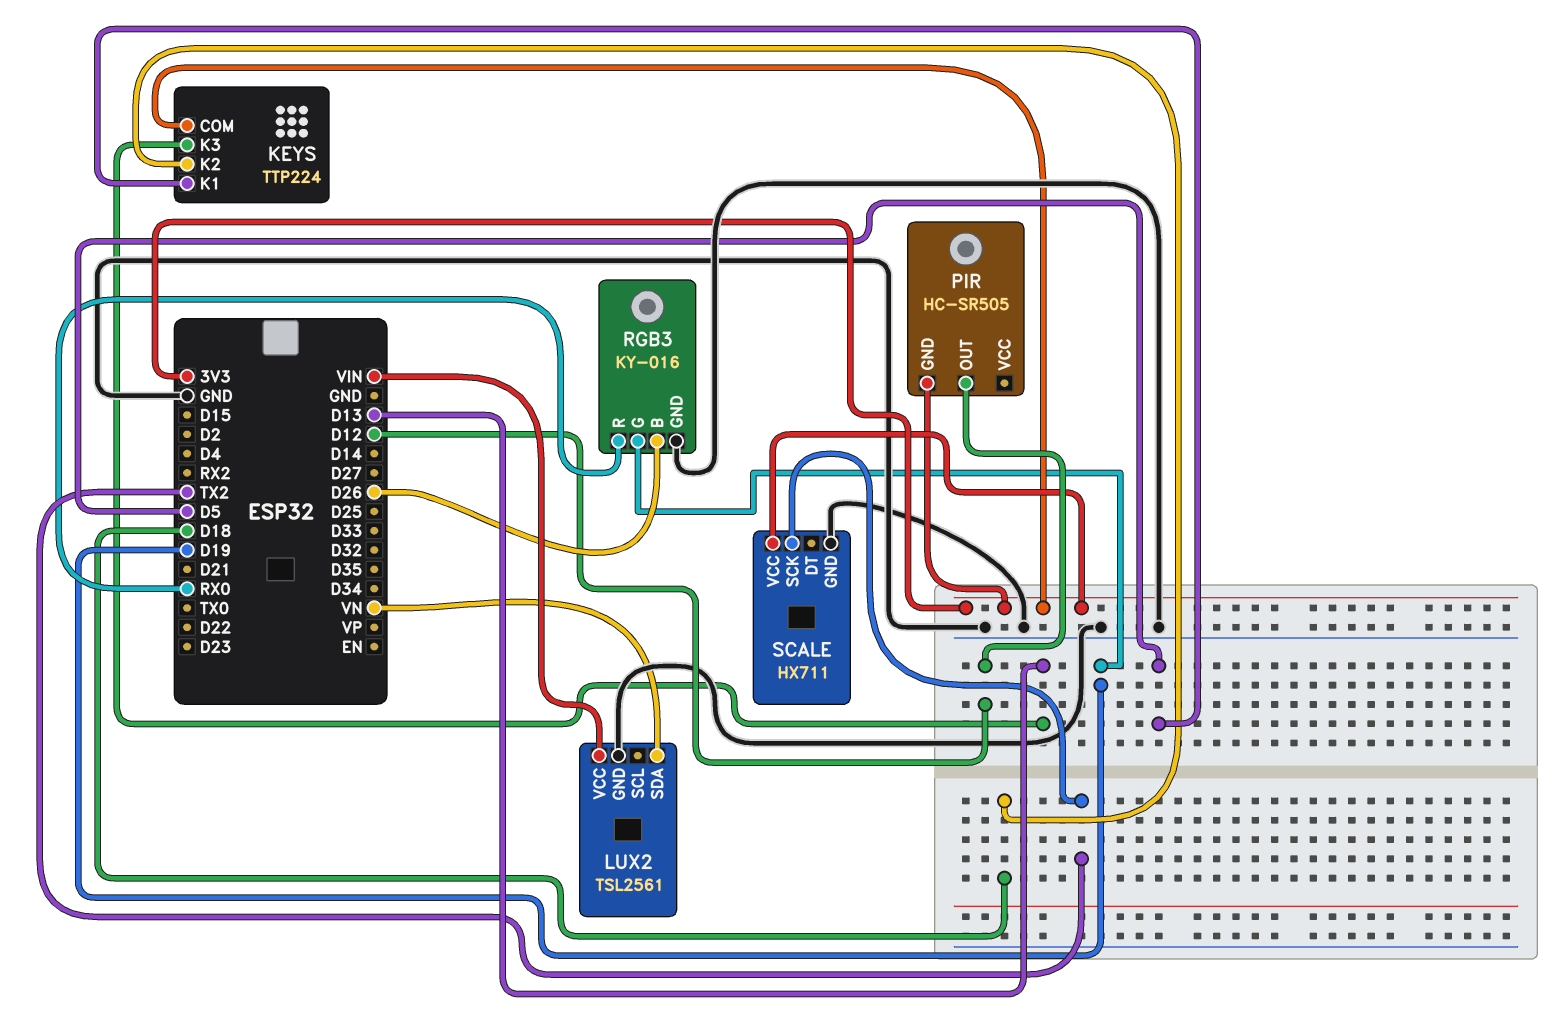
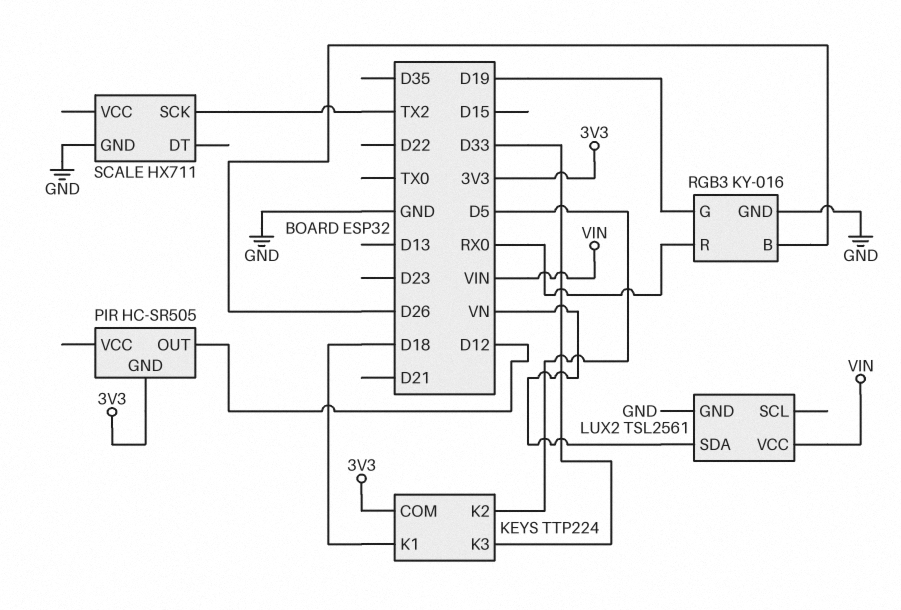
KEYS pin K1: D5 -> D18
KEYS pin K2: D18 -> D5
KEYS pin K3: D13 -> D33
SCALE pin VCC: 3V3 -> none

